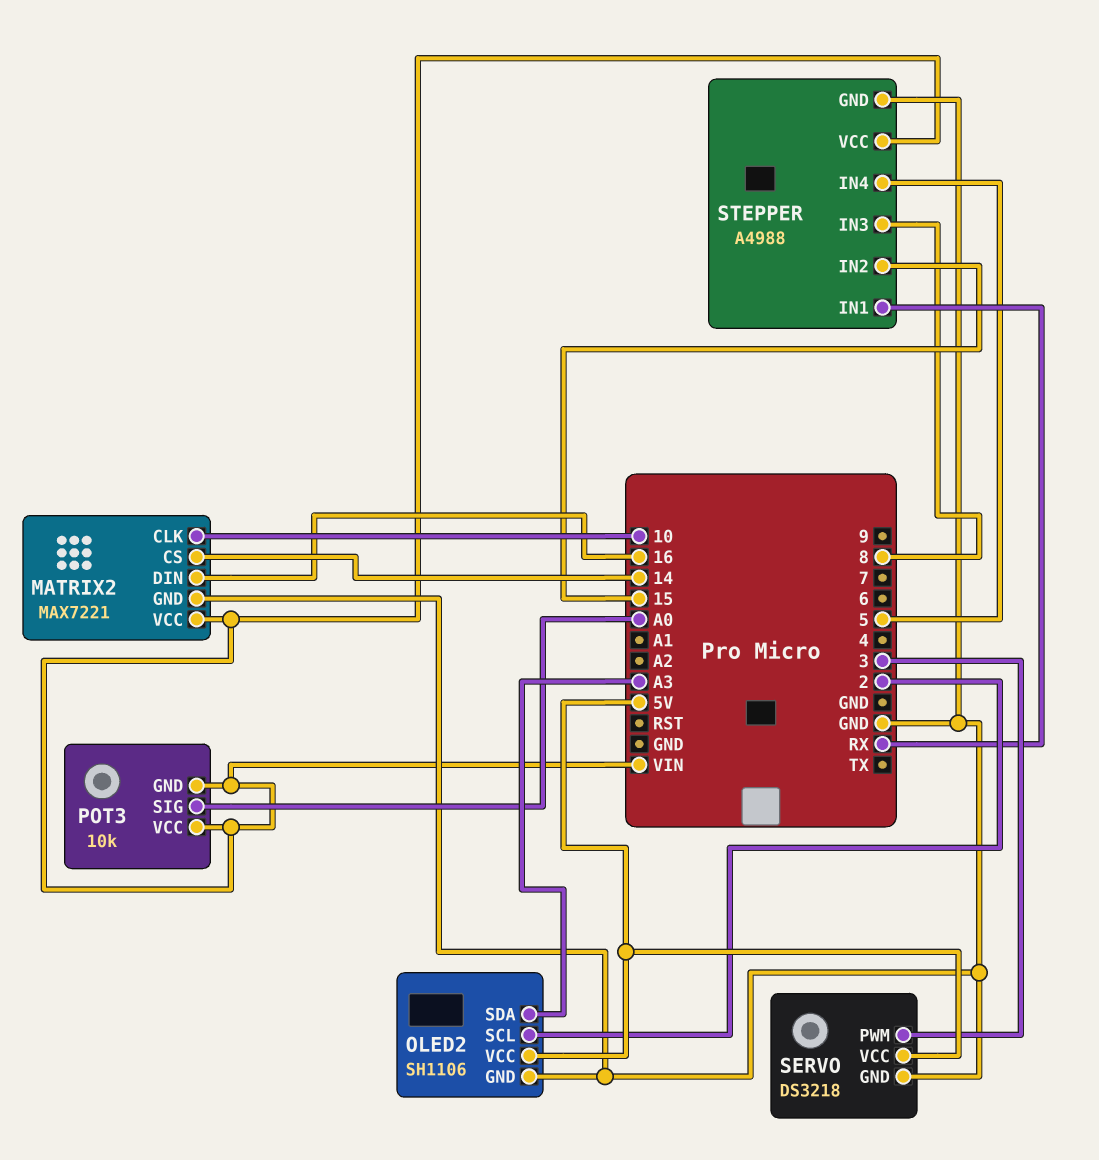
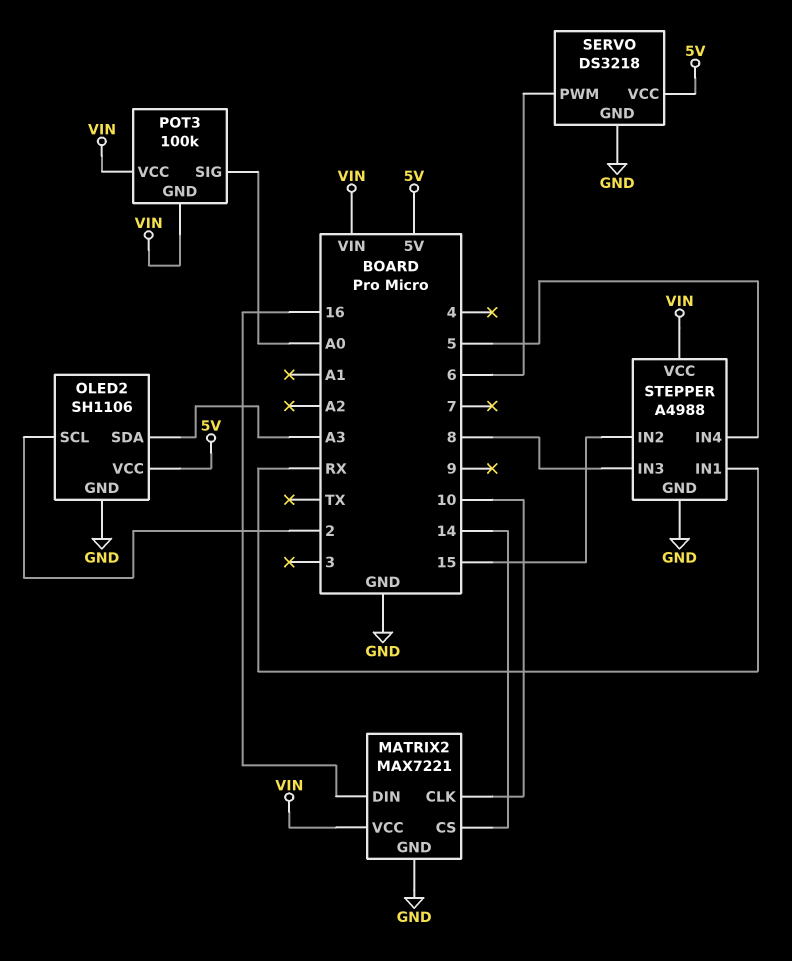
POT3: 10k -> 100k
SERVO pin PWM: 3 -> 6

